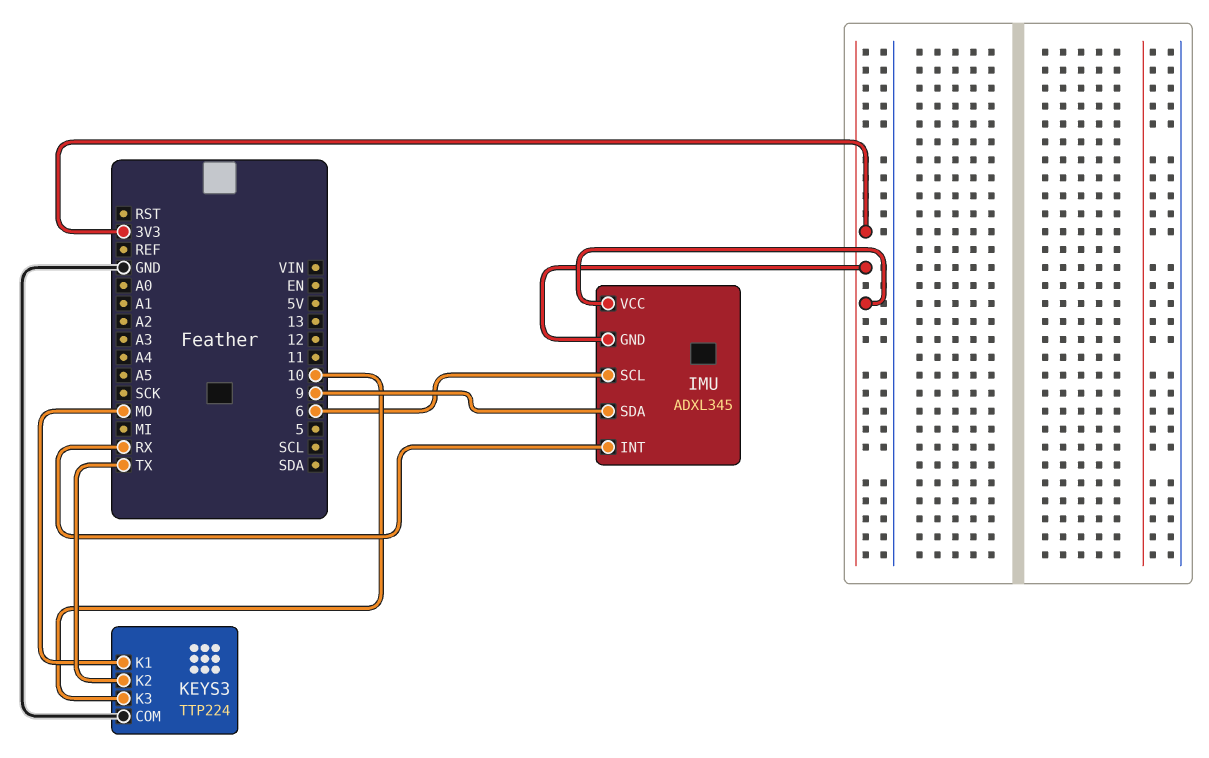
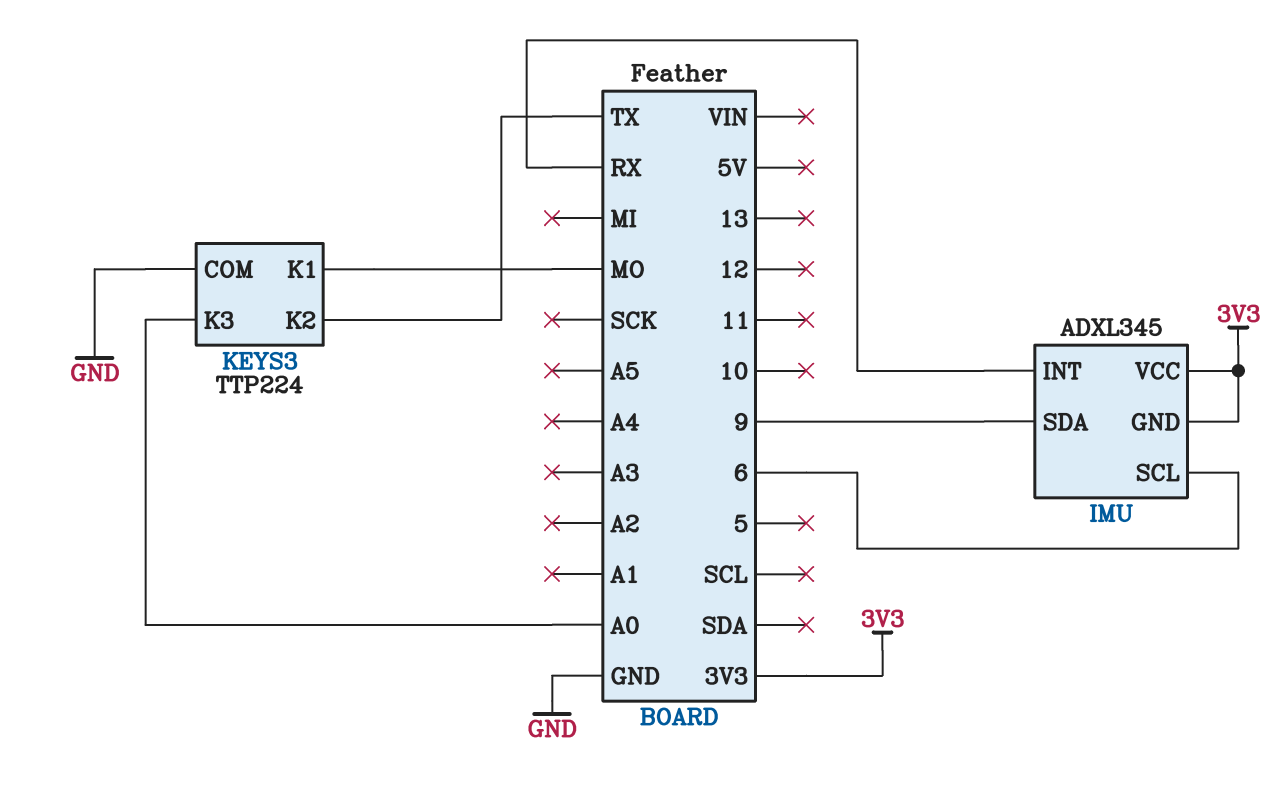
KEYS3 pin K3: 10 -> A0

